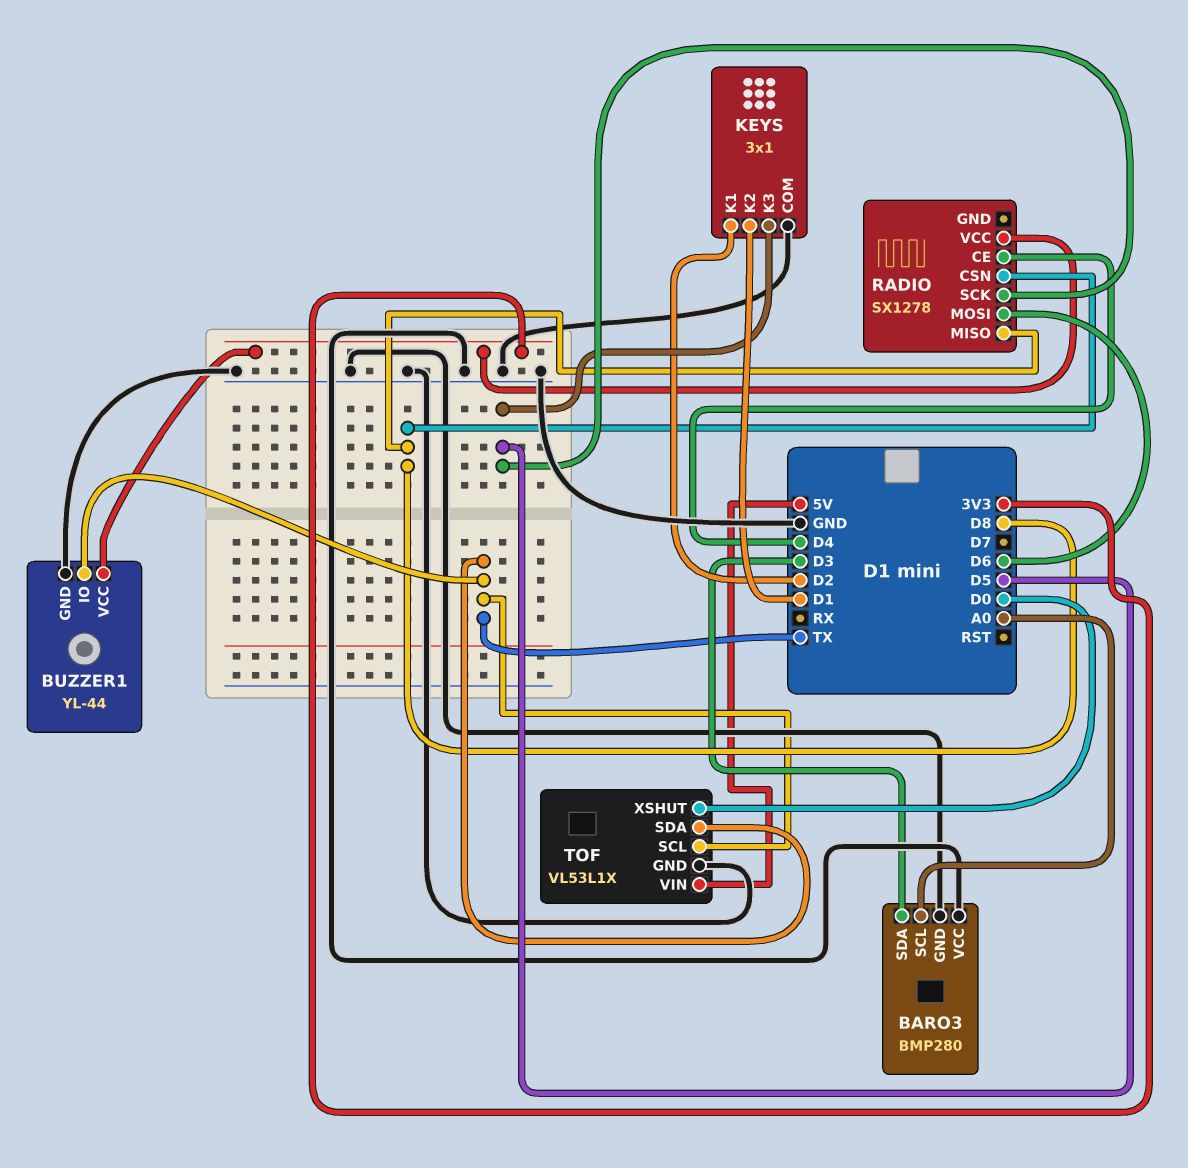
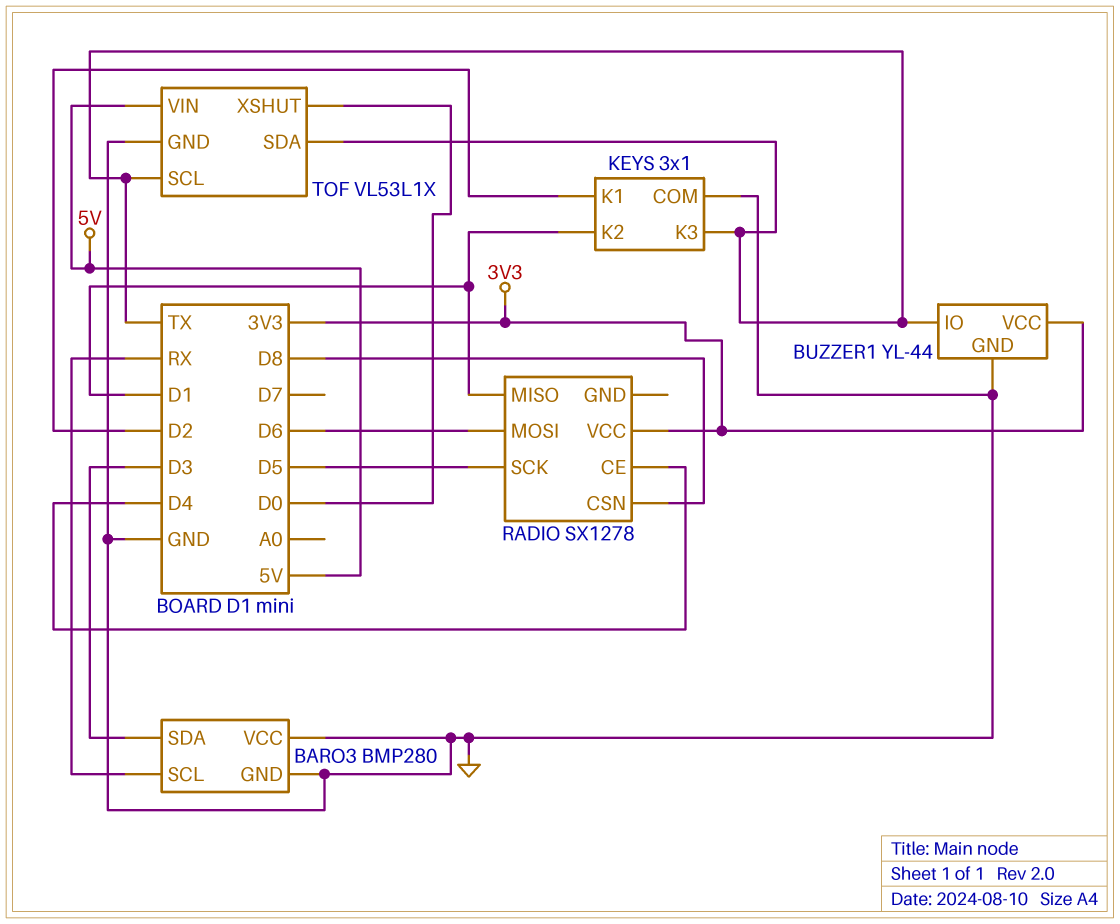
BARO3 pin SCL: A0 -> RX
KEYS pin K3: D5 -> TX
RADIO pin MISO: D8 -> D1

